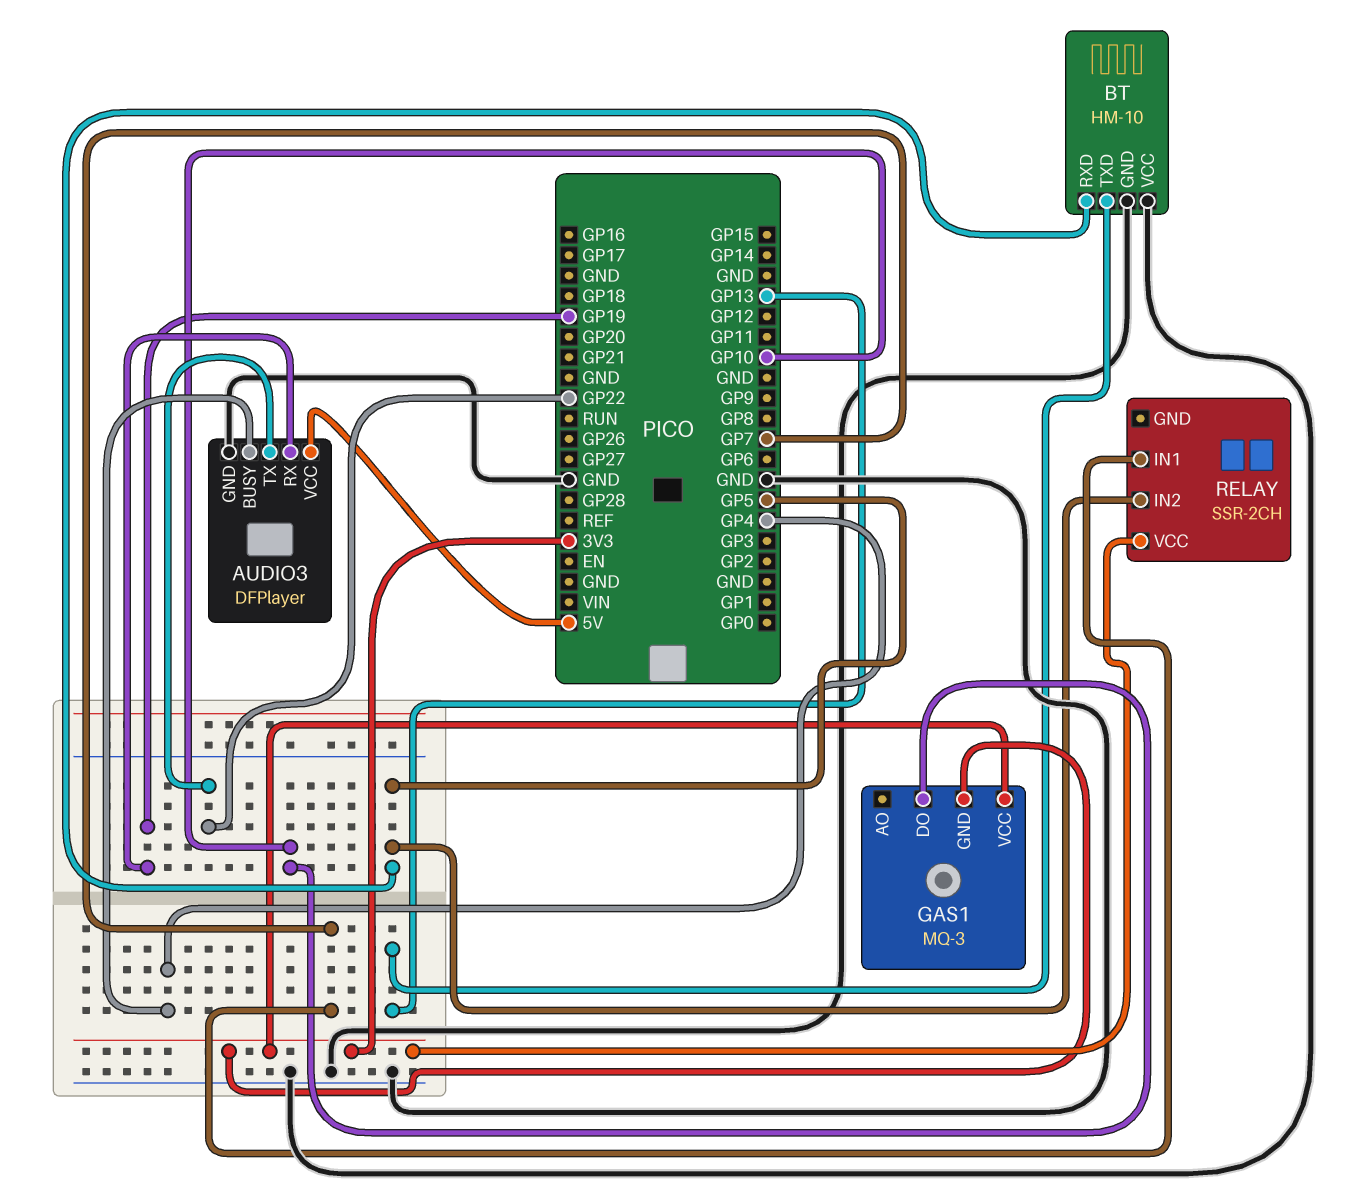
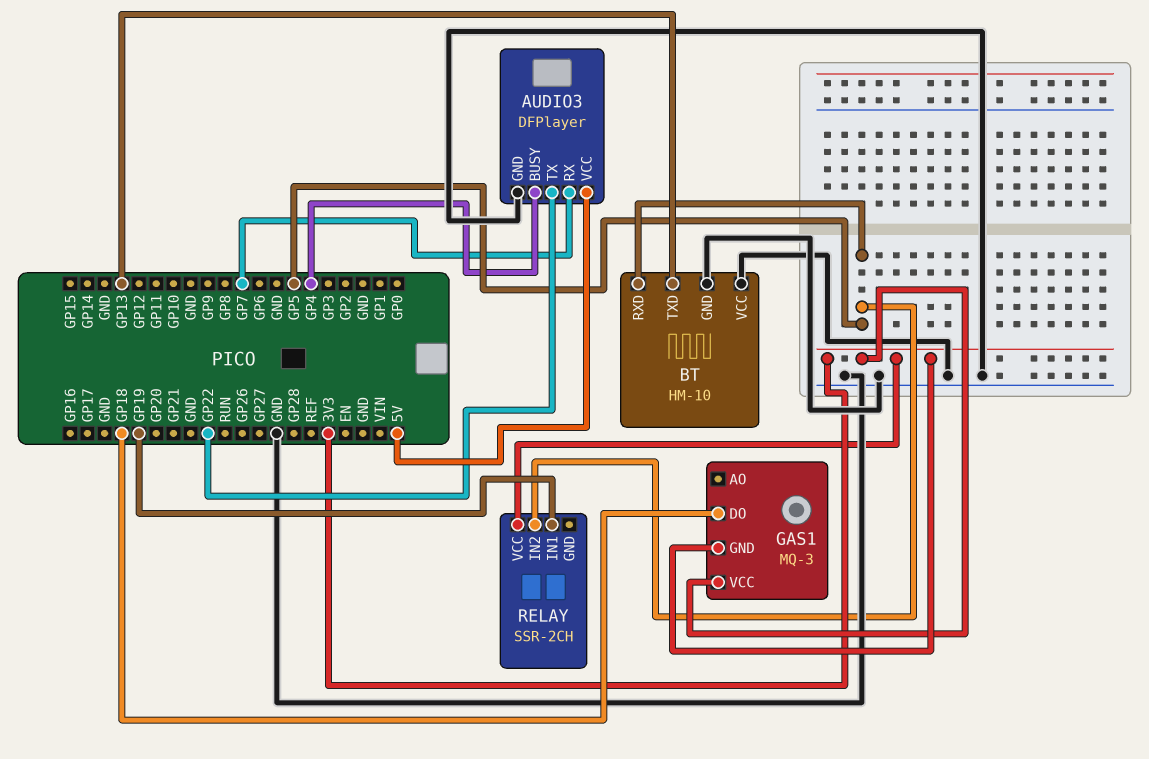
AUDIO3 pin RX: GP19 -> GP7
GAS1 pin DO: GP10 -> GP18
RELAY pin IN1: GP7 -> GP19

